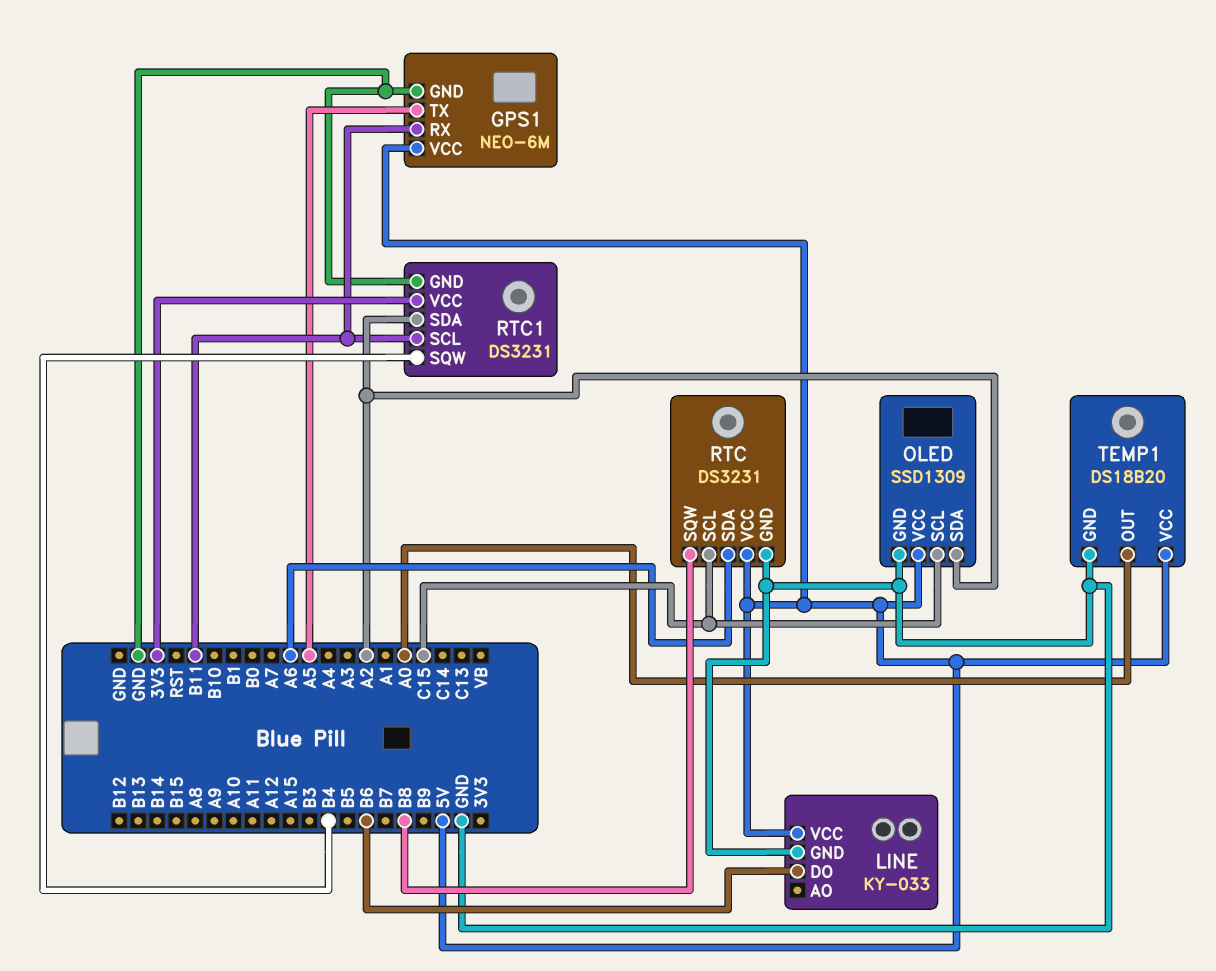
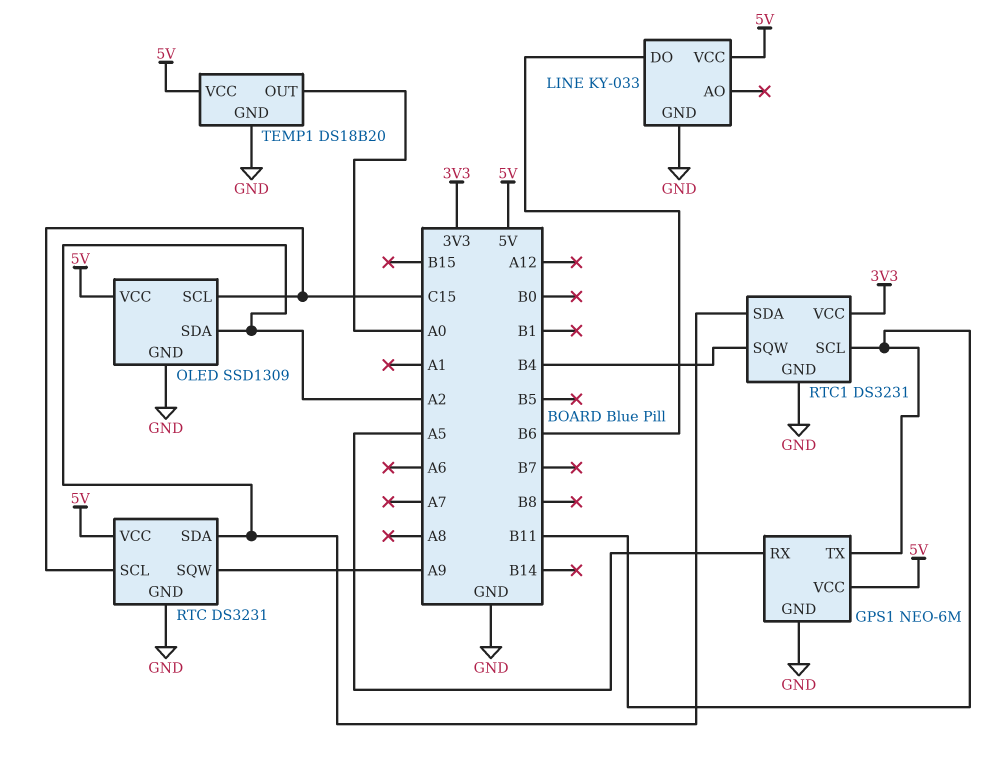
GPS1 pin RX: B11 -> A5
GPS1 pin TX: A5 -> B11
RTC pin SDA: A6 -> A2
RTC pin SQW: B8 -> A9

